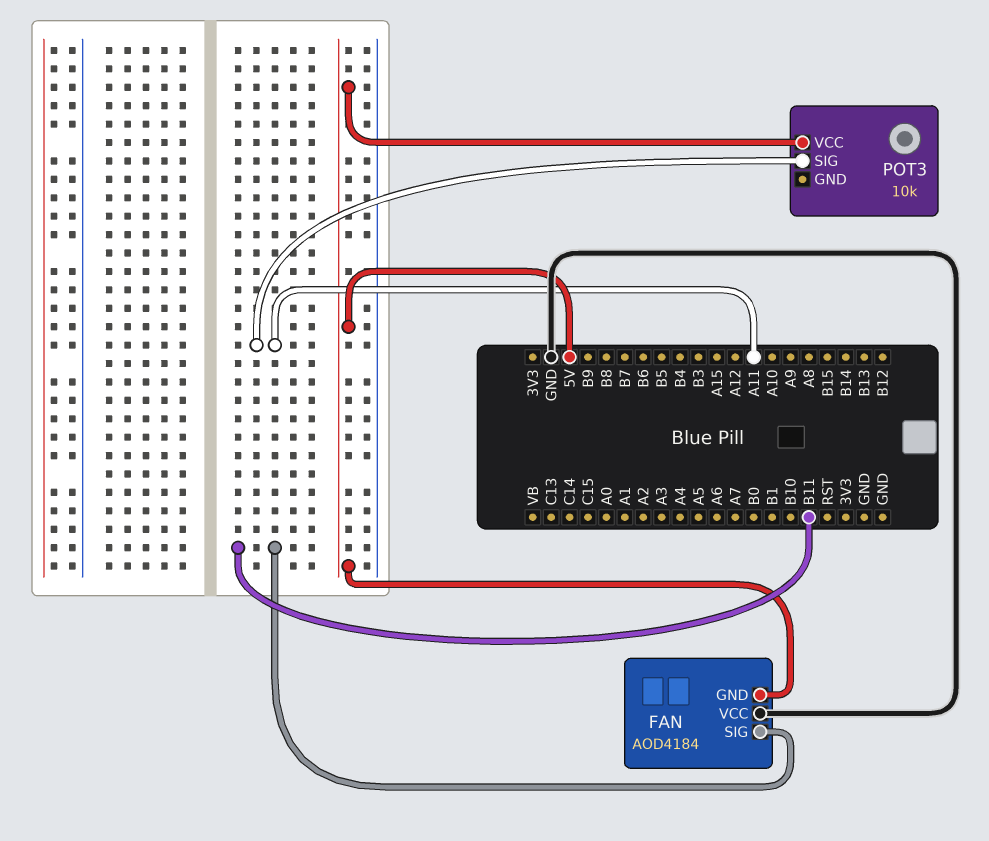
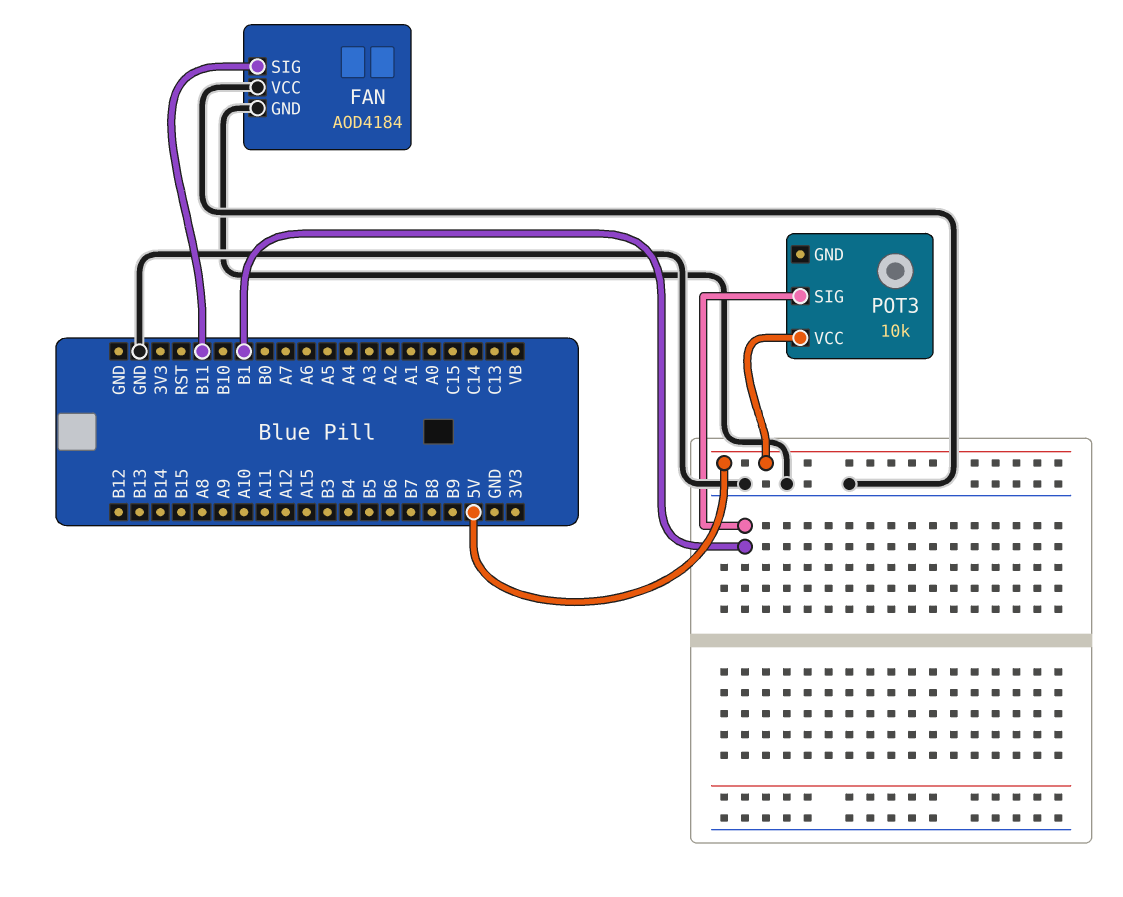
FAN pin GND: 5V -> GND
POT3 pin SIG: A11 -> B1

